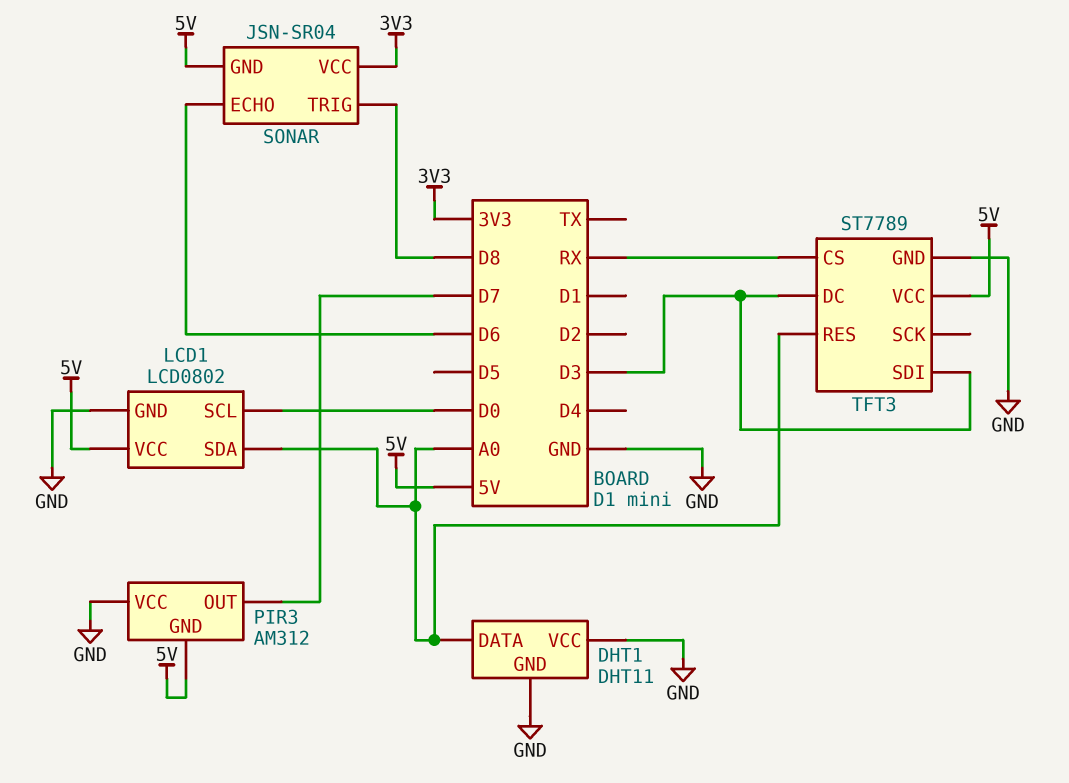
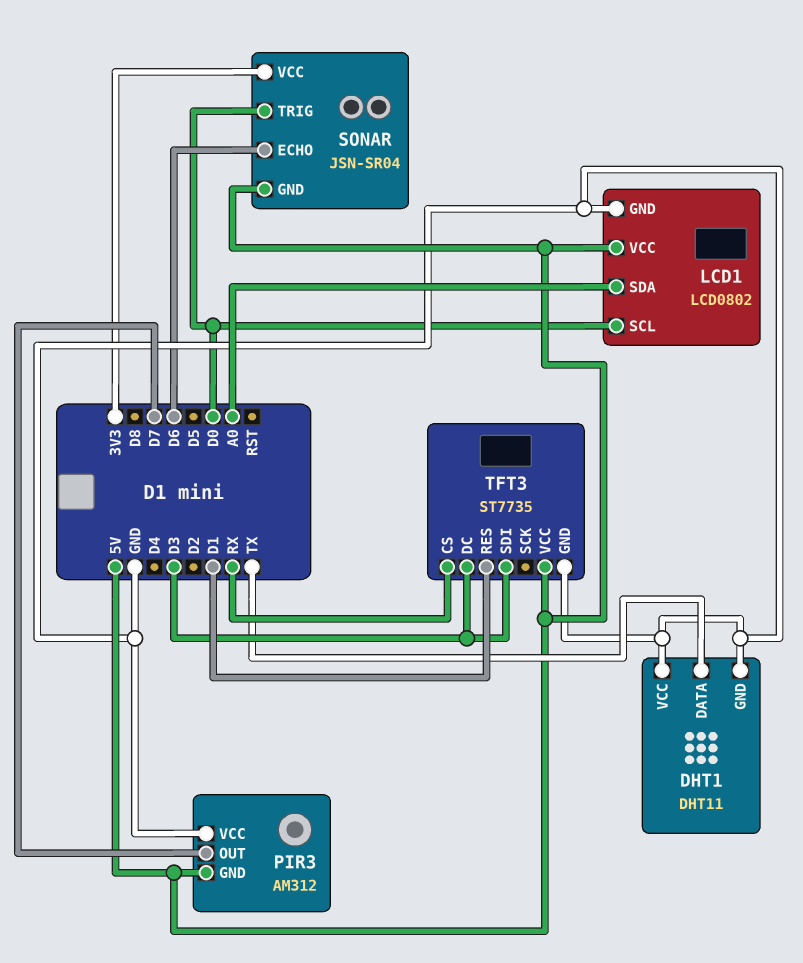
DHT1 pin DATA: A0 -> TX
SONAR pin TRIG: D8 -> D0
TFT3: ST7789 -> ST7735
TFT3 pin RES: A0 -> D1

